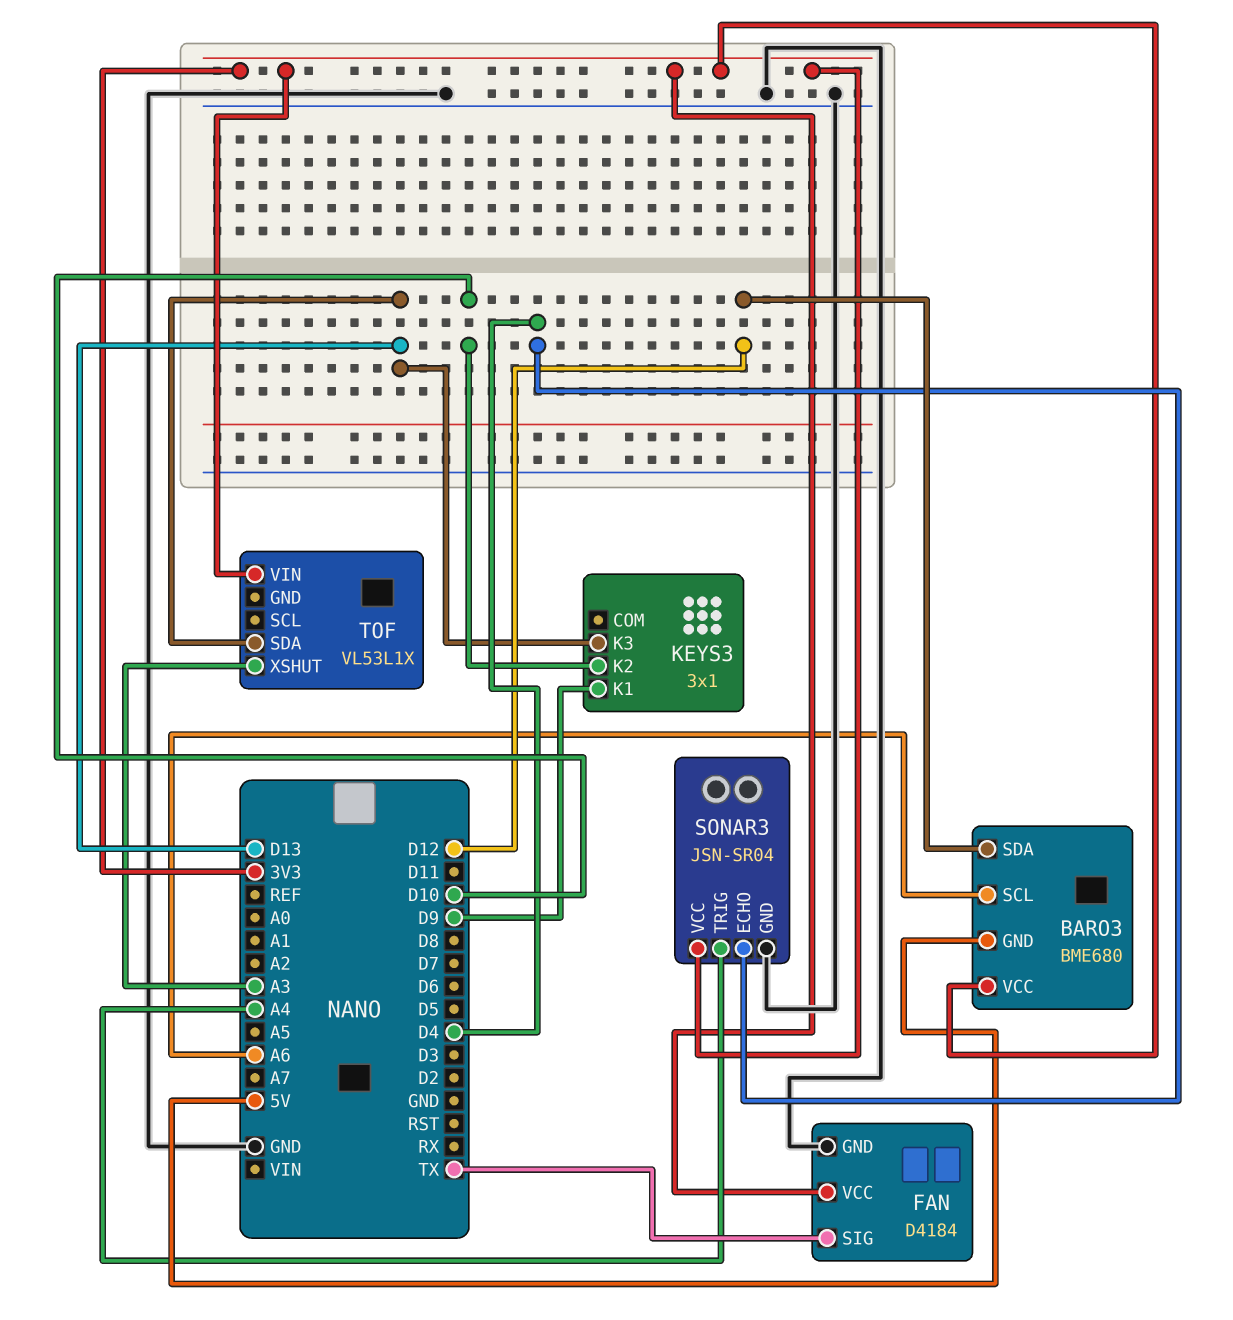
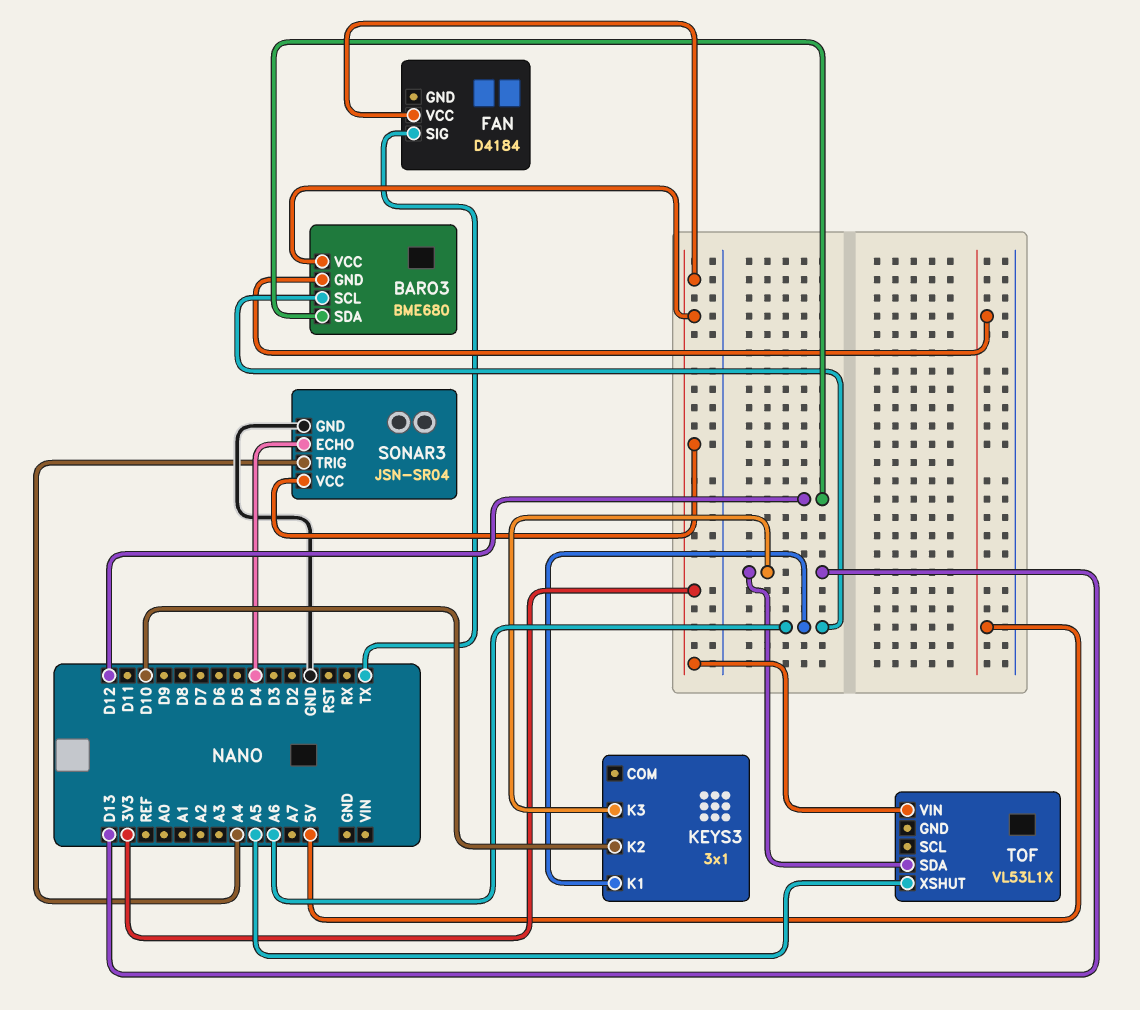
FAN pin GND: GND -> none
KEYS3 pin K1: D9 -> A6
TOF pin XSHUT: A3 -> A5

